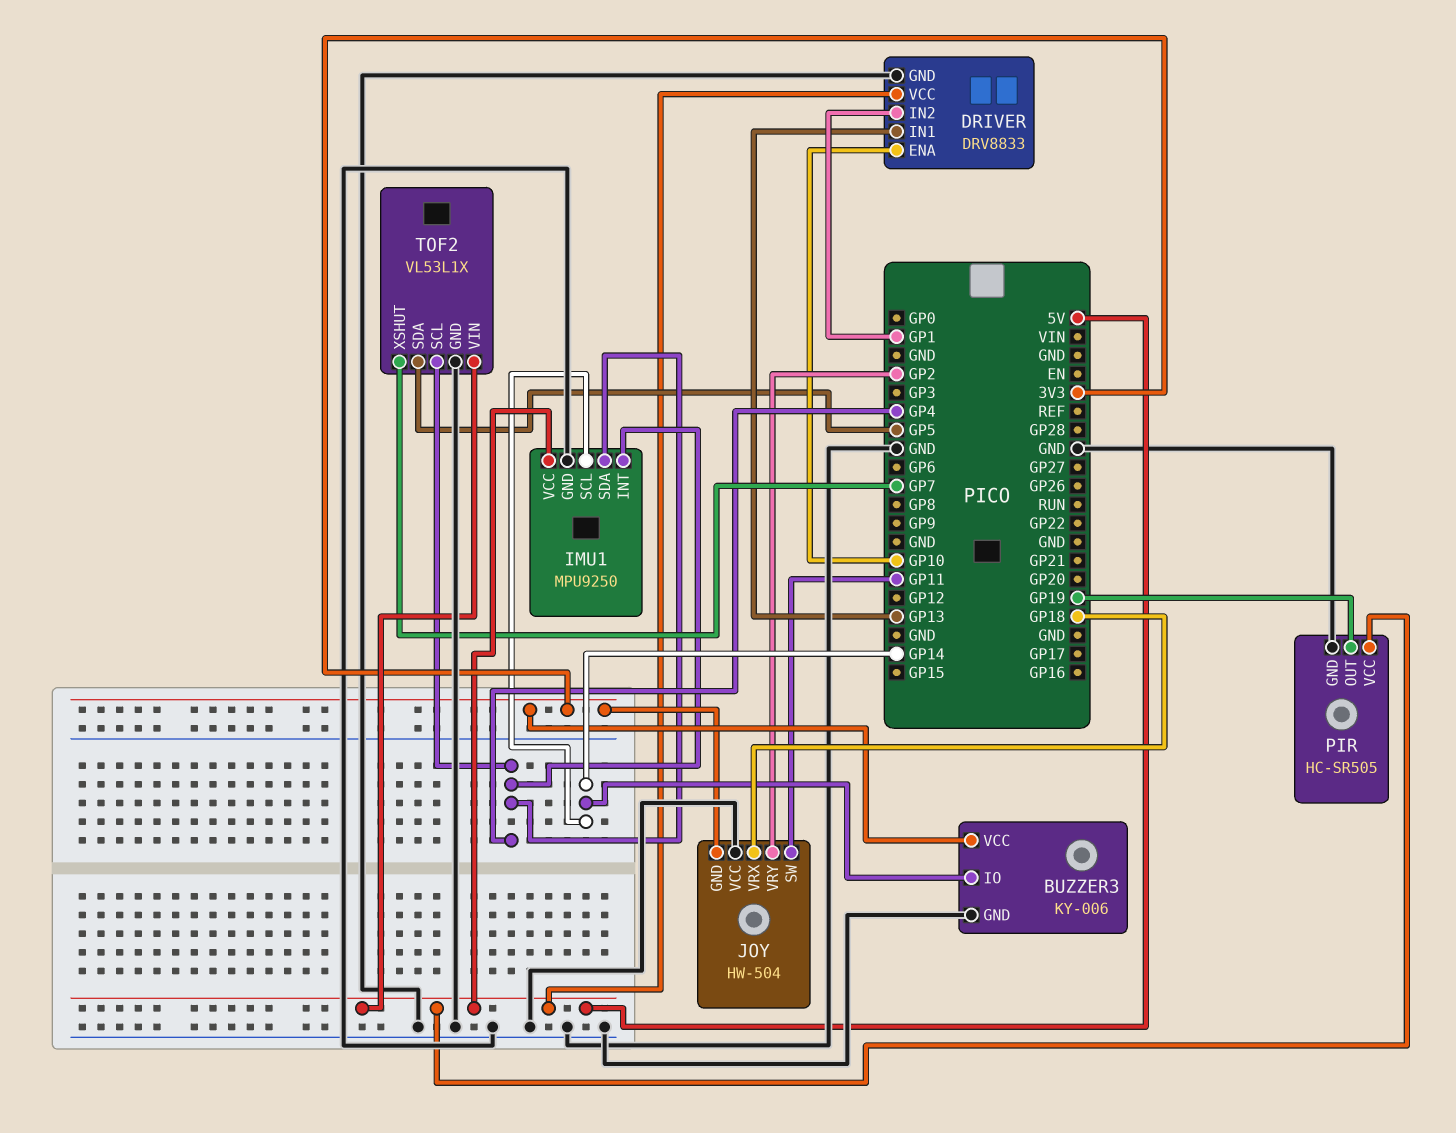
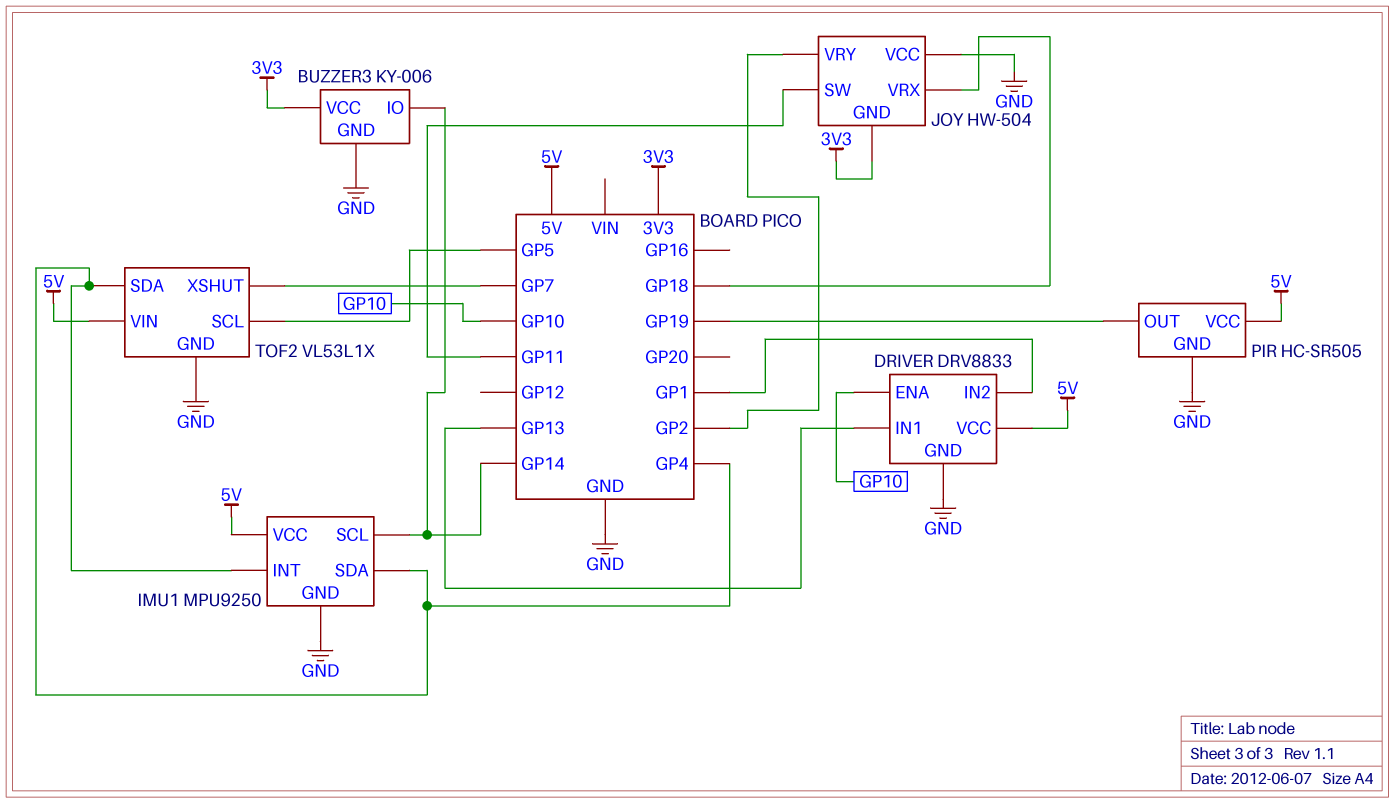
TOF2 pin SCL: GP4 -> GP5
TOF2 pin SDA: GP5 -> GP4

